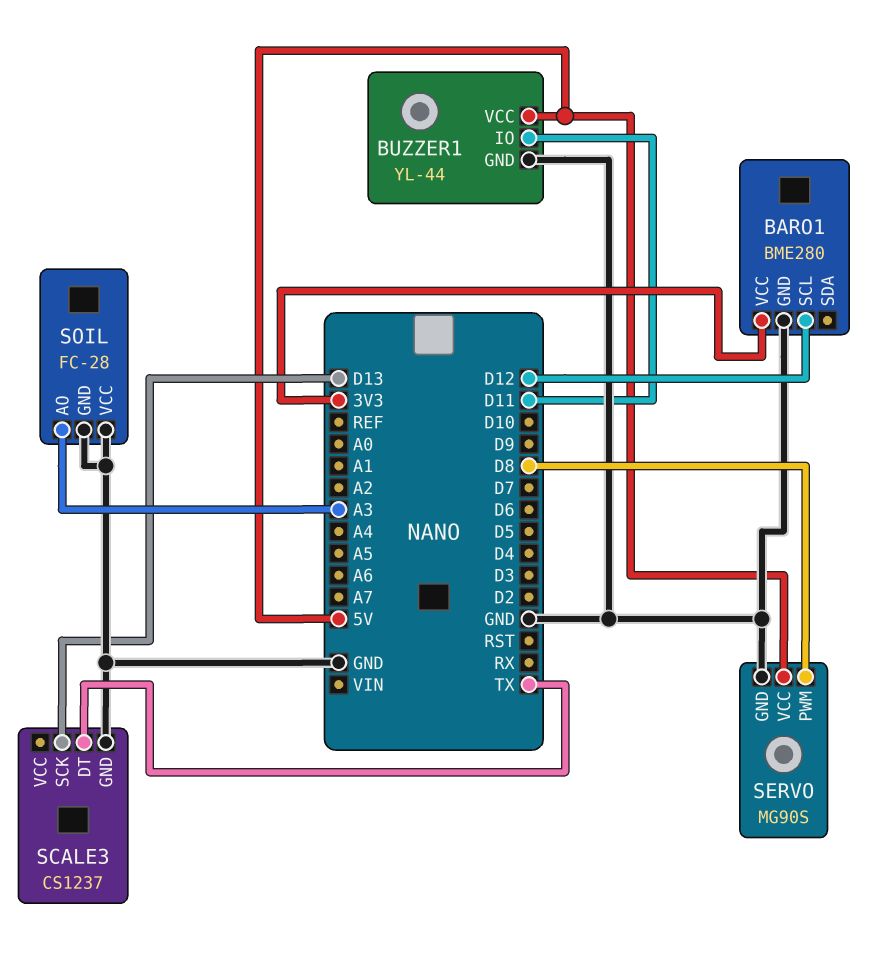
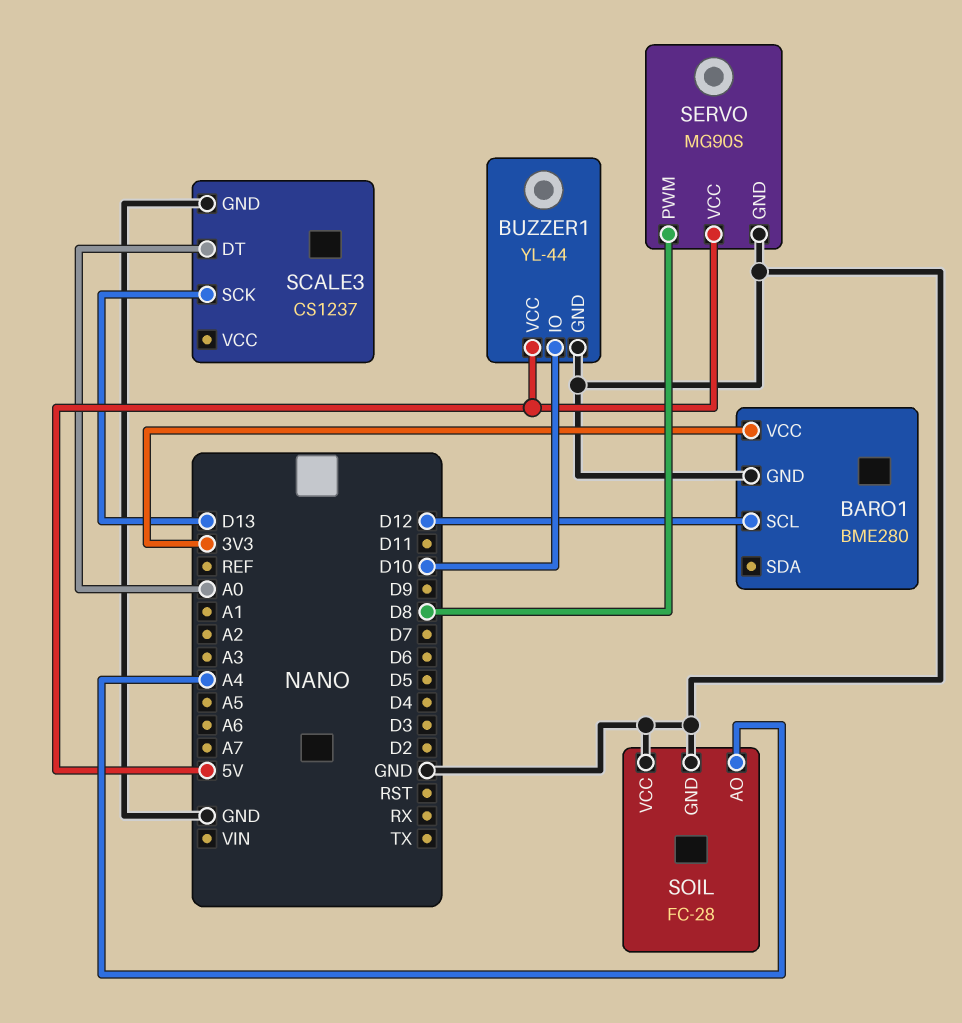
BUZZER1 pin IO: D11 -> D10
SCALE3 pin DT: TX -> A0
SOIL pin AO: A3 -> A4

